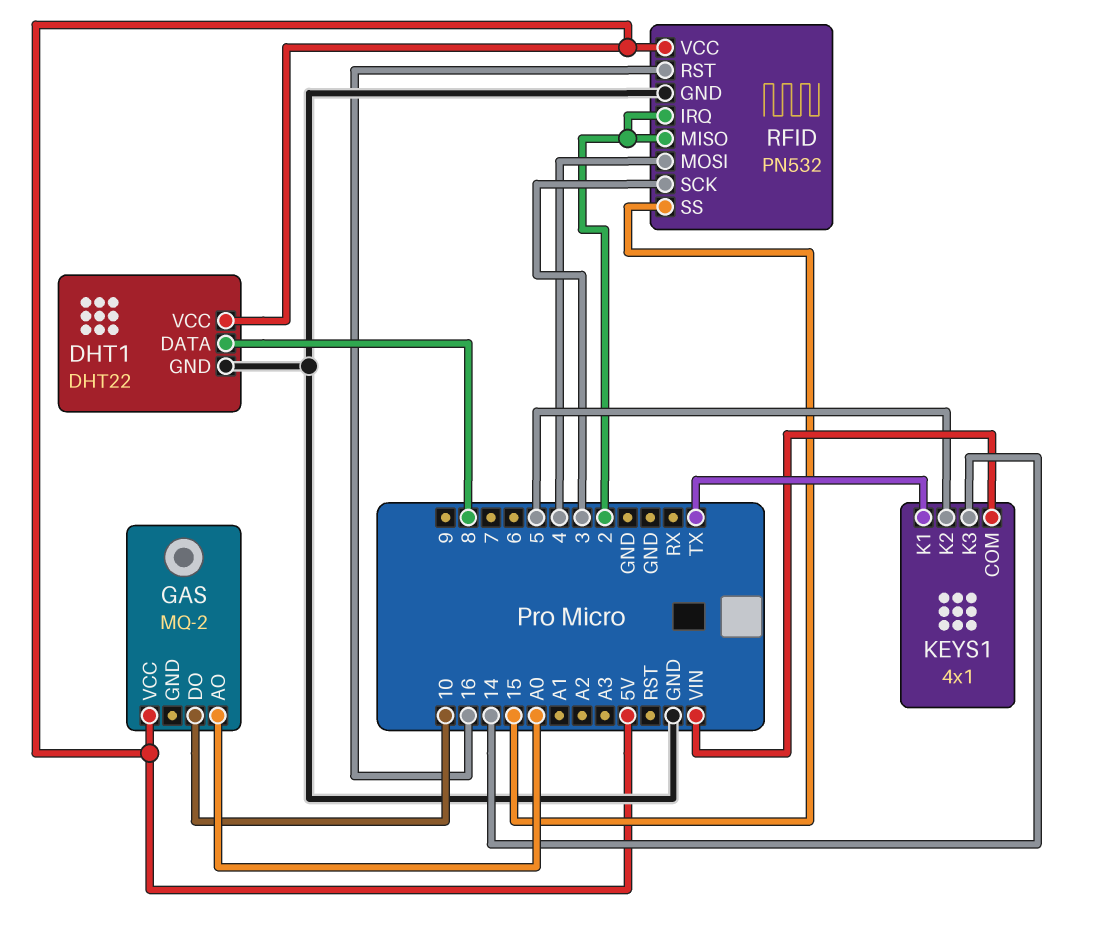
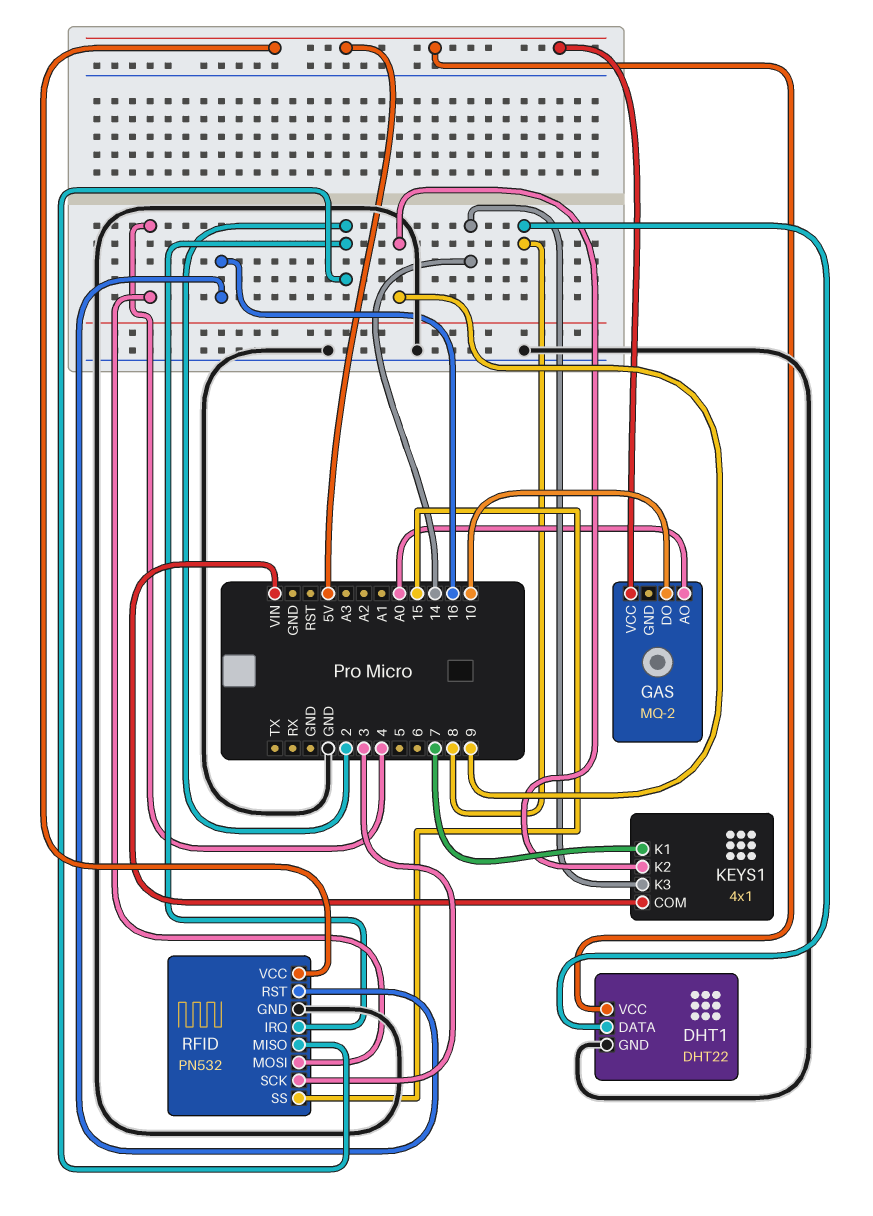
KEYS1 pin K1: TX -> 7
KEYS1 pin K2: 5 -> 9

